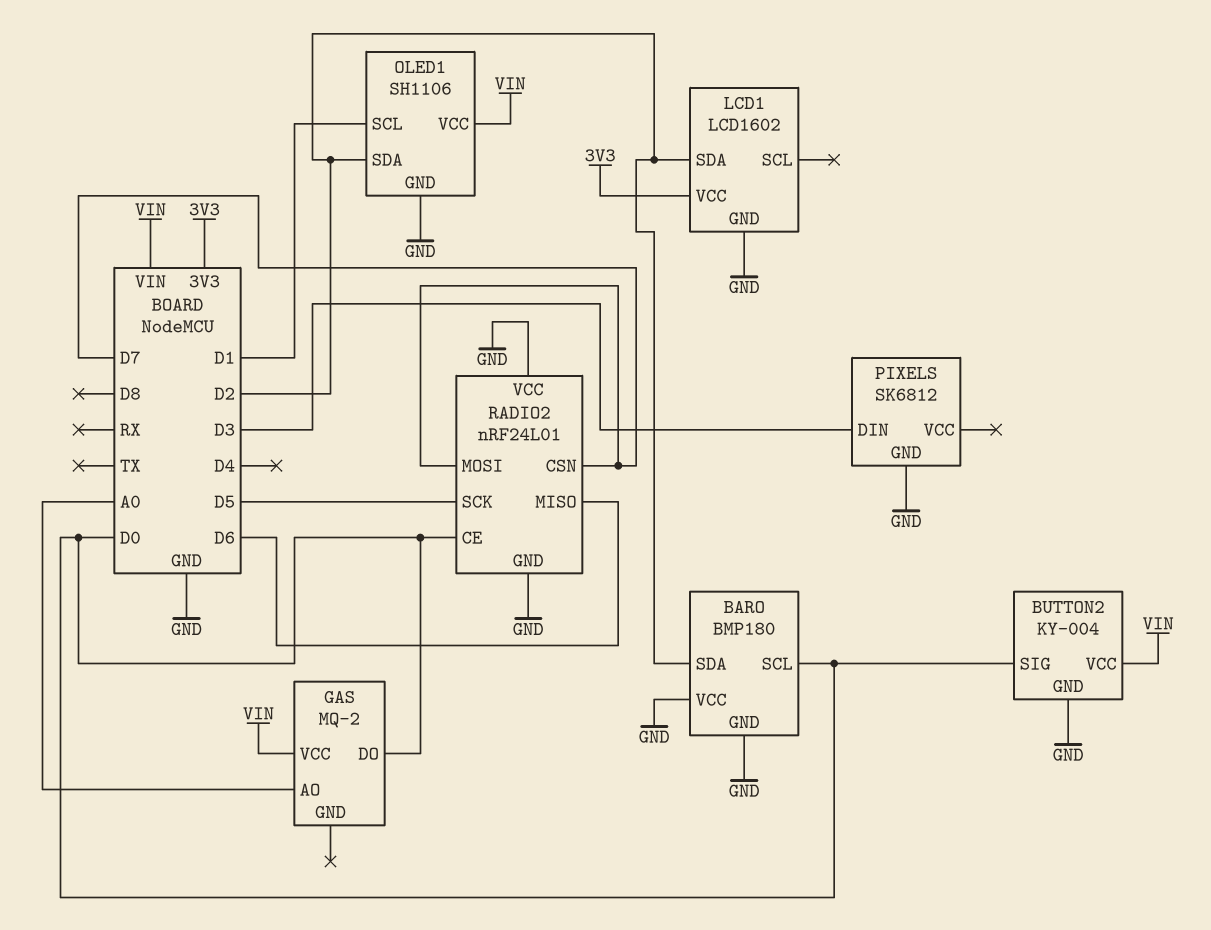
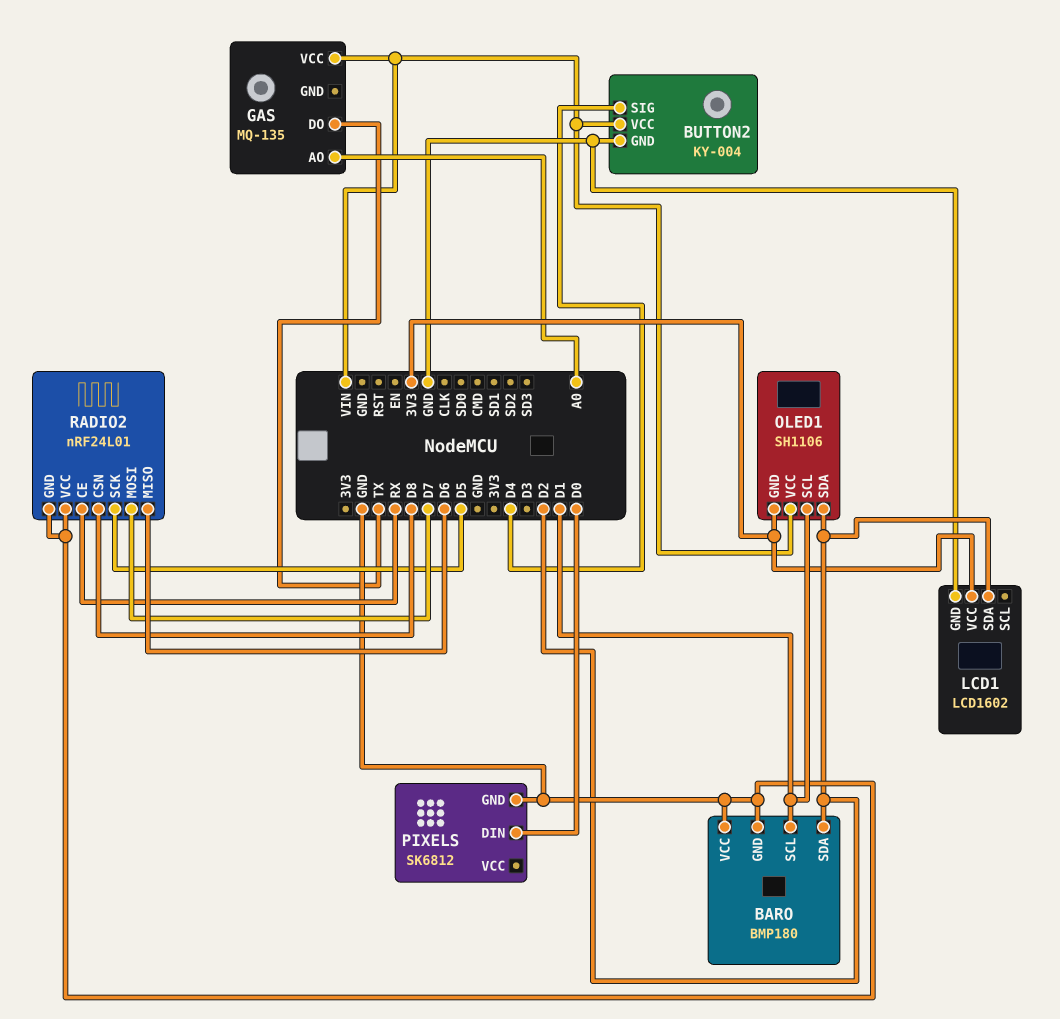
BARO pin SCL: D0 -> D1
BUTTON2 pin SIG: D0 -> D4
GAS: MQ-2 -> MQ-135
GAS pin DO: D0 -> TX
OLED1 pin GND: GND -> 3V3
PIXELS pin DIN: D3 -> D0
RADIO2 pin CE: D0 -> RX
RADIO2 pin CSN: D7 -> D8

